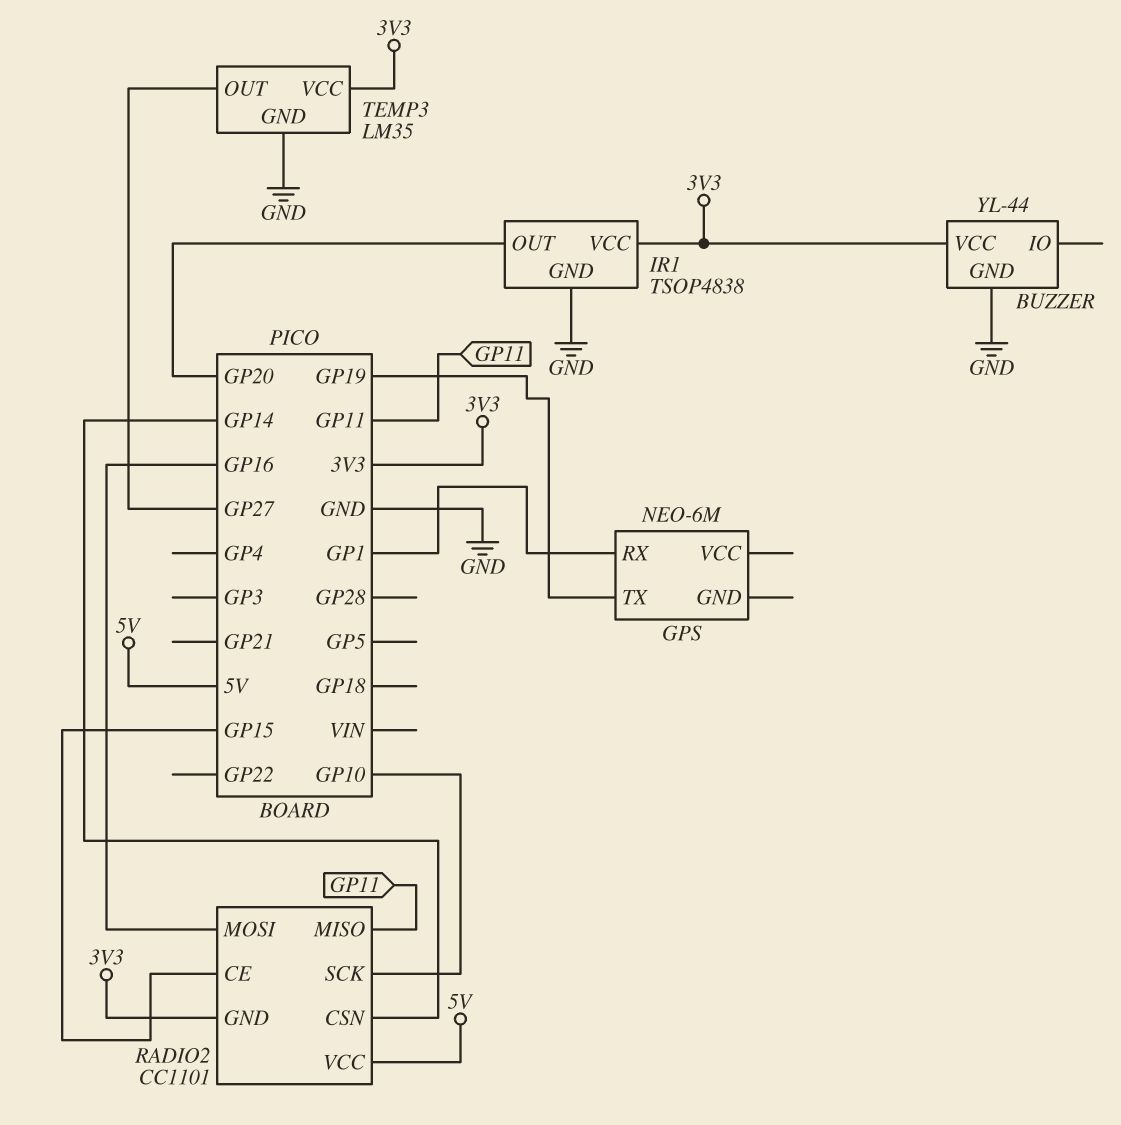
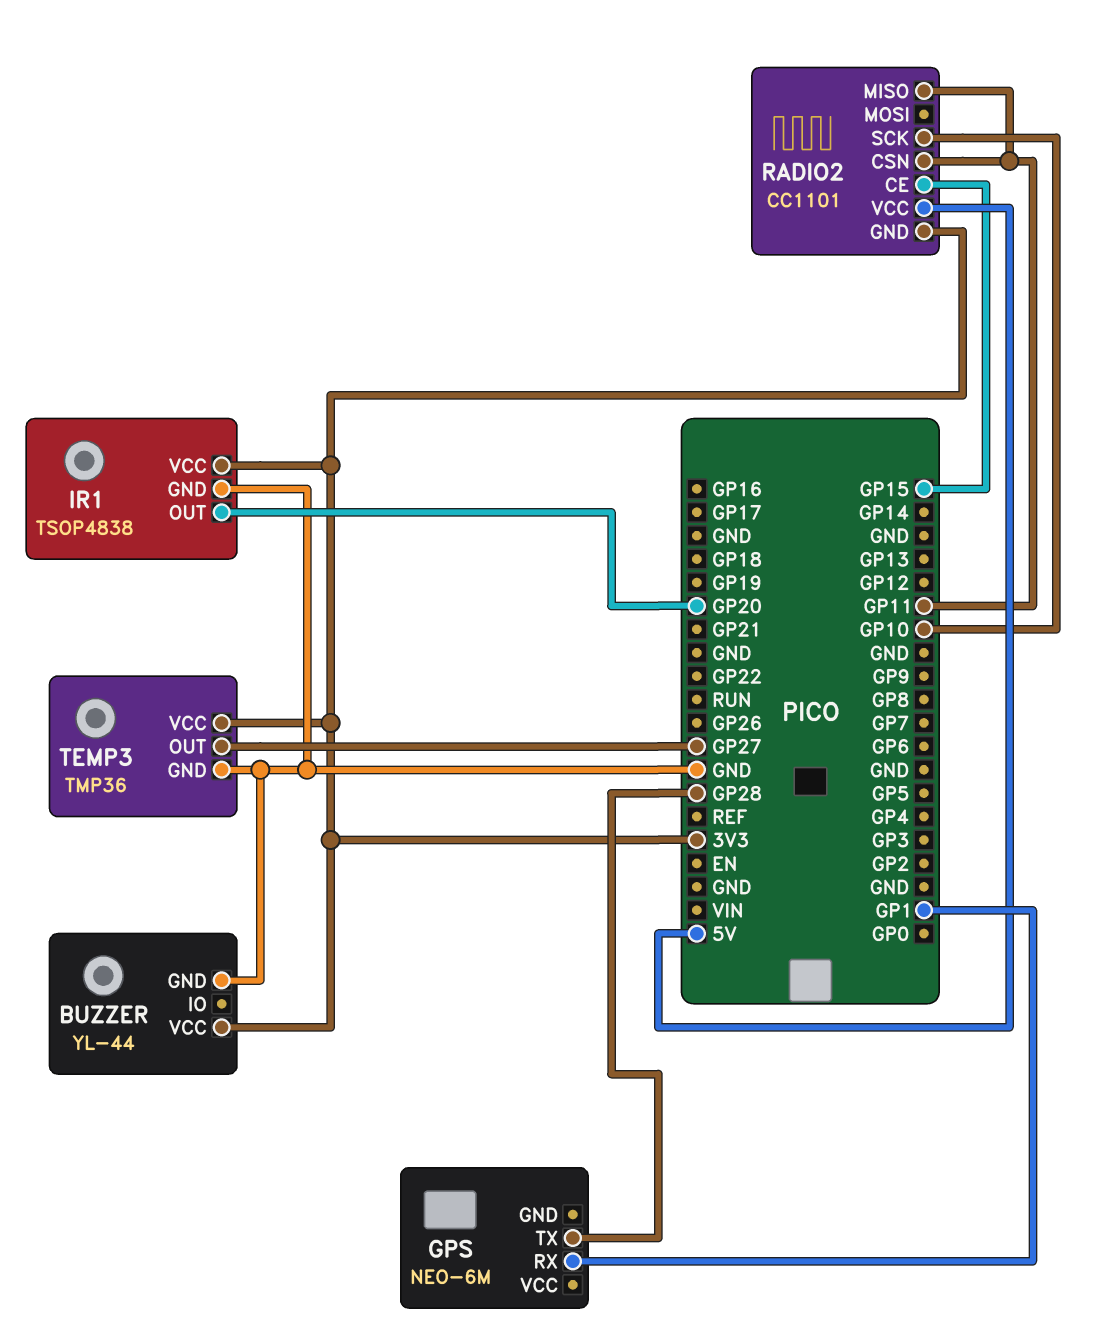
GPS pin TX: GP19 -> GP28
RADIO2 pin CSN: GP14 -> GP11
RADIO2 pin MOSI: GP16 -> none
TEMP3: LM35 -> TMP36

